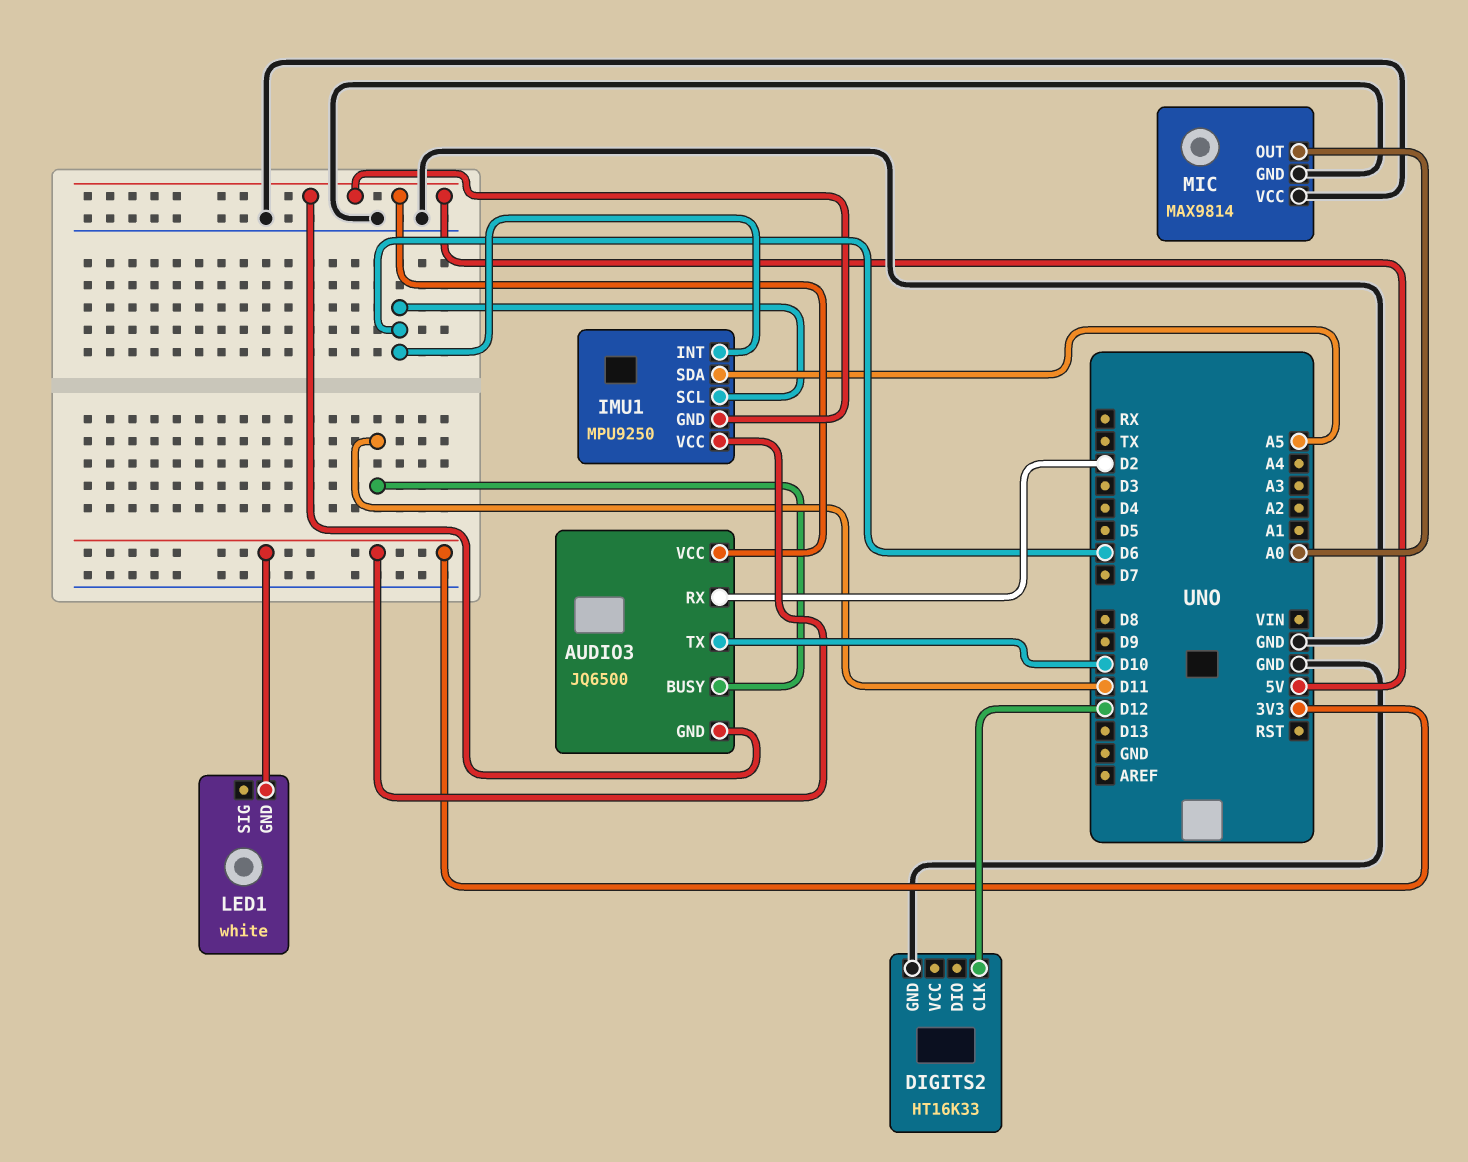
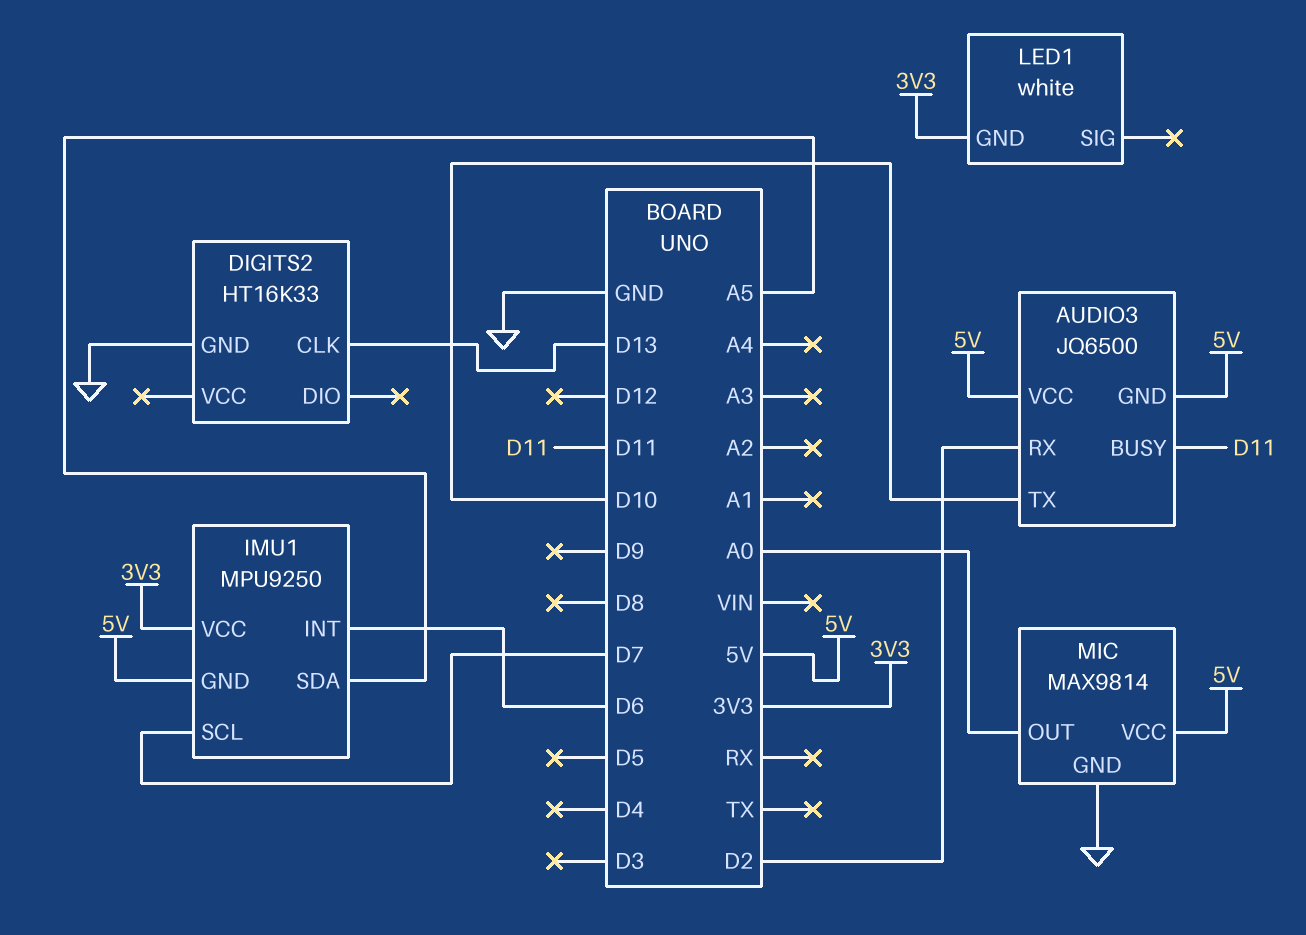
DIGITS2 pin CLK: D12 -> D13
IMU1 pin SCL: D6 -> D7
MIC pin VCC: GND -> 5V

